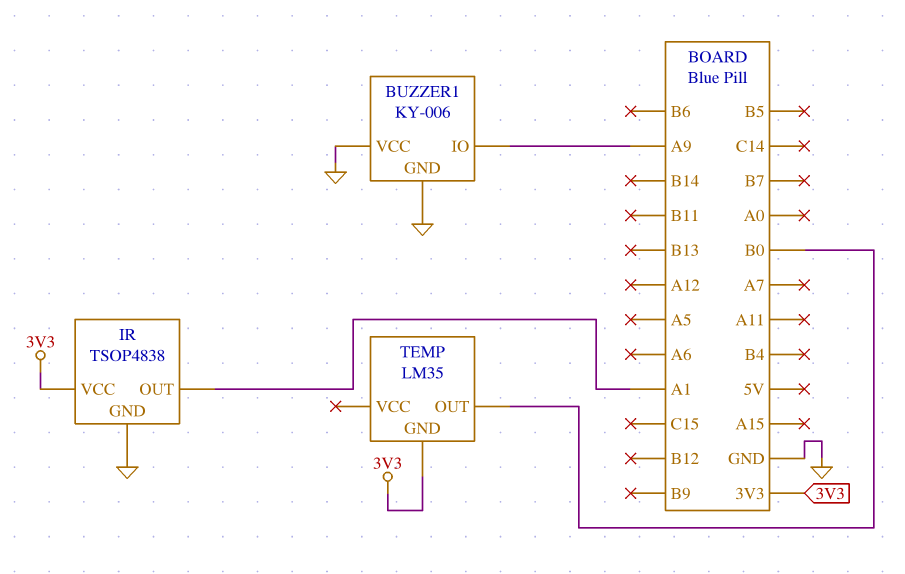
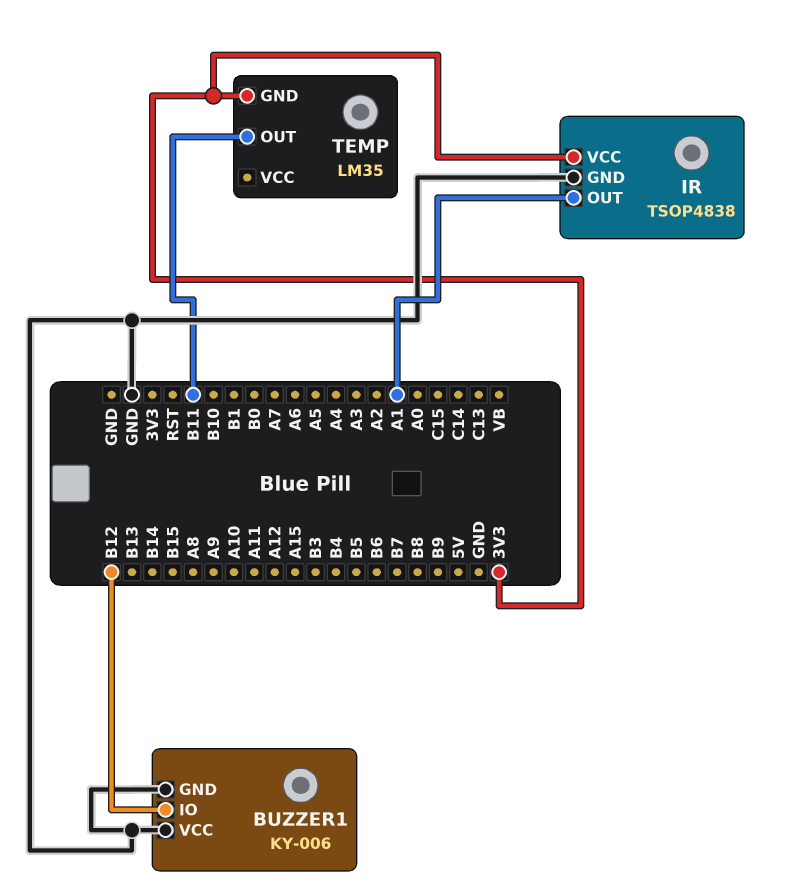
BUZZER1 pin IO: A9 -> B12
TEMP pin OUT: B0 -> B11

